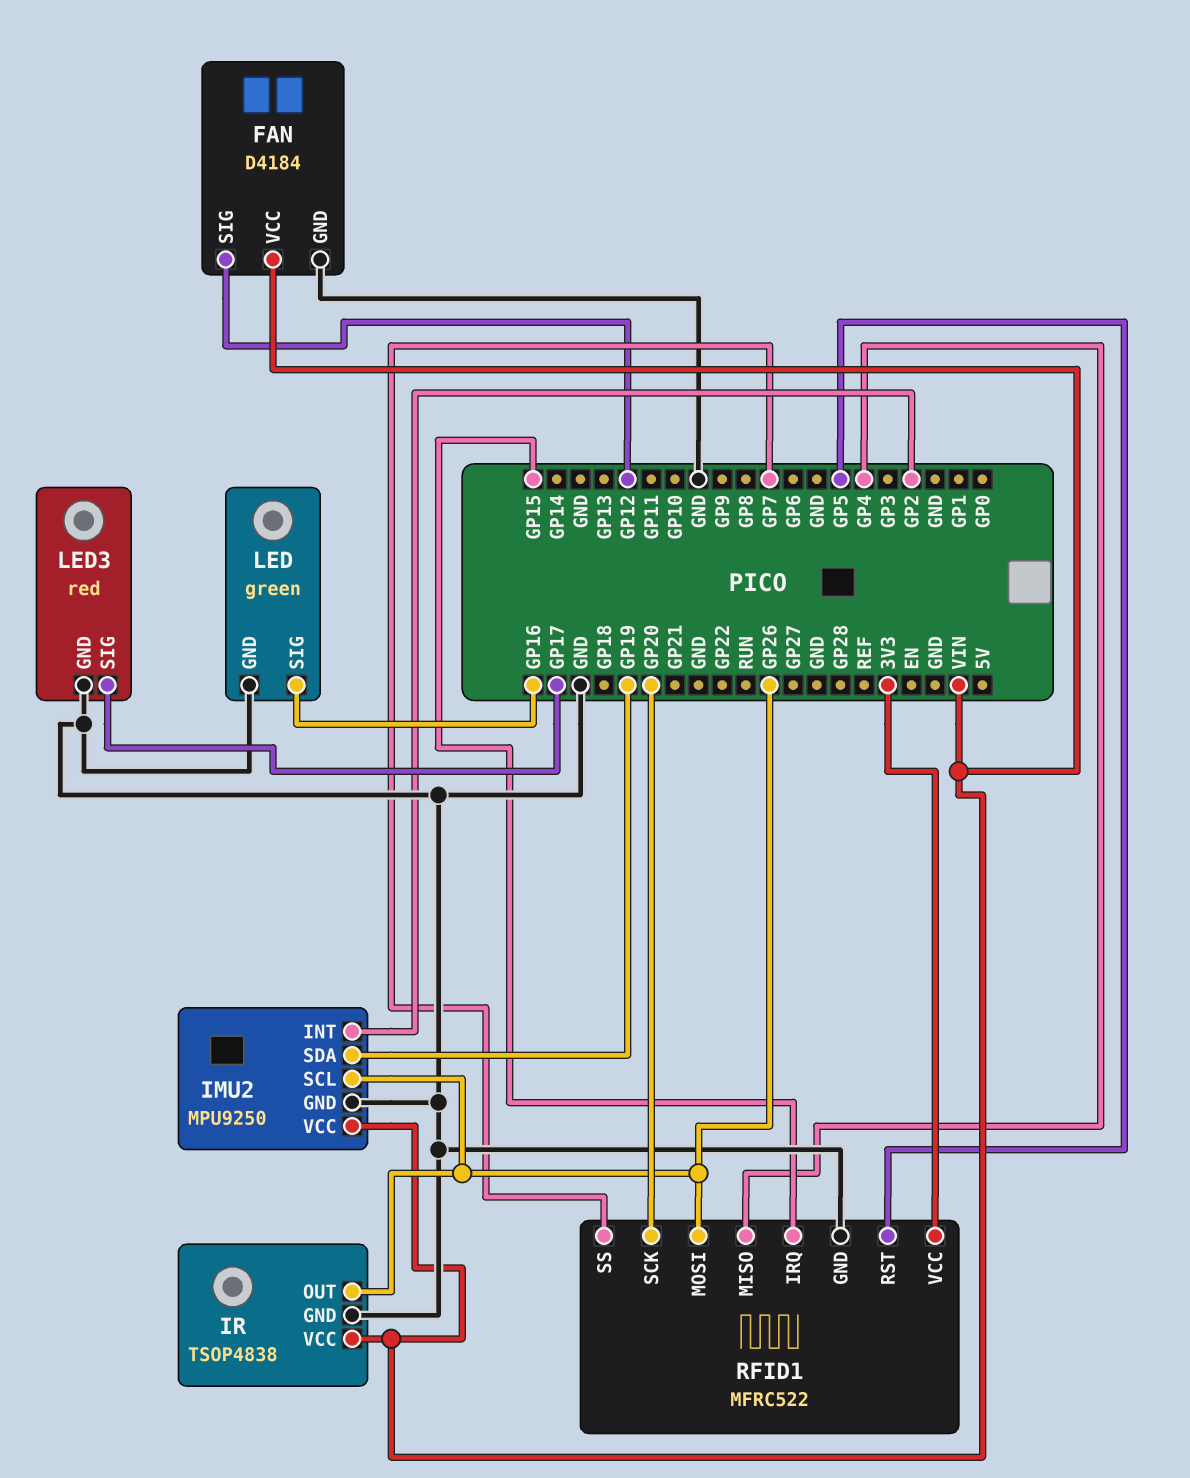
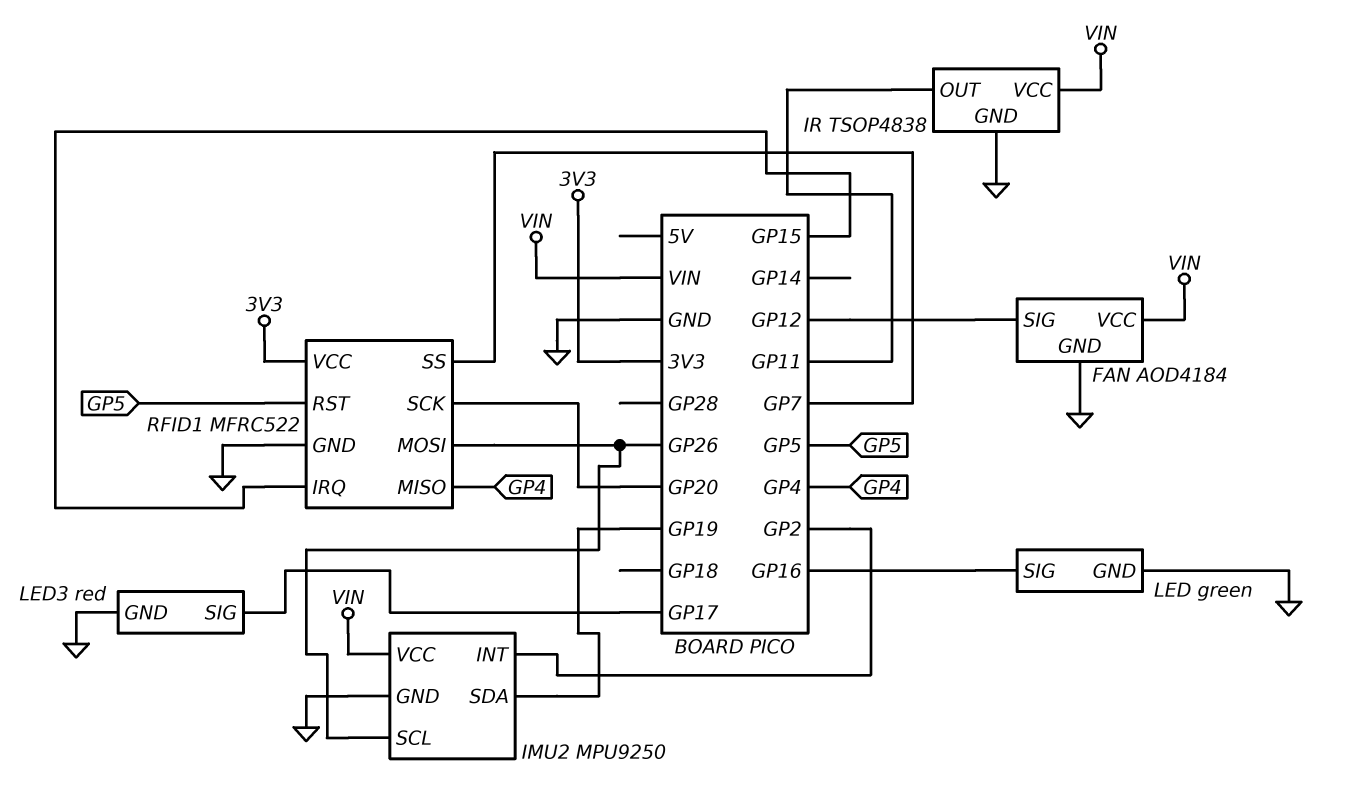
FAN: D4184 -> AOD4184
IR pin OUT: GP26 -> GP11

